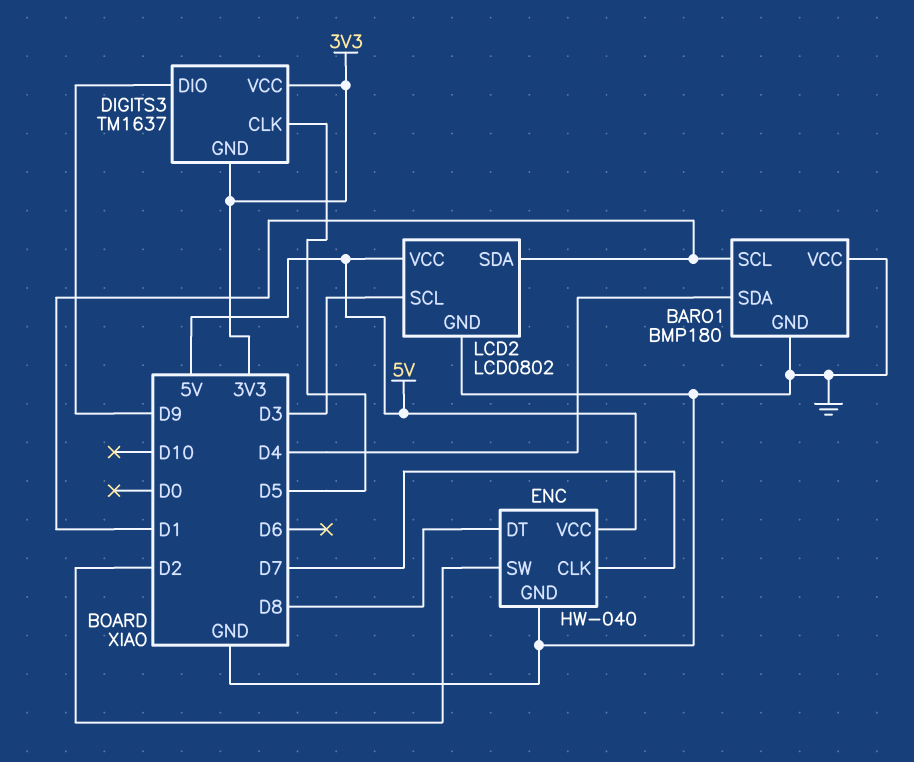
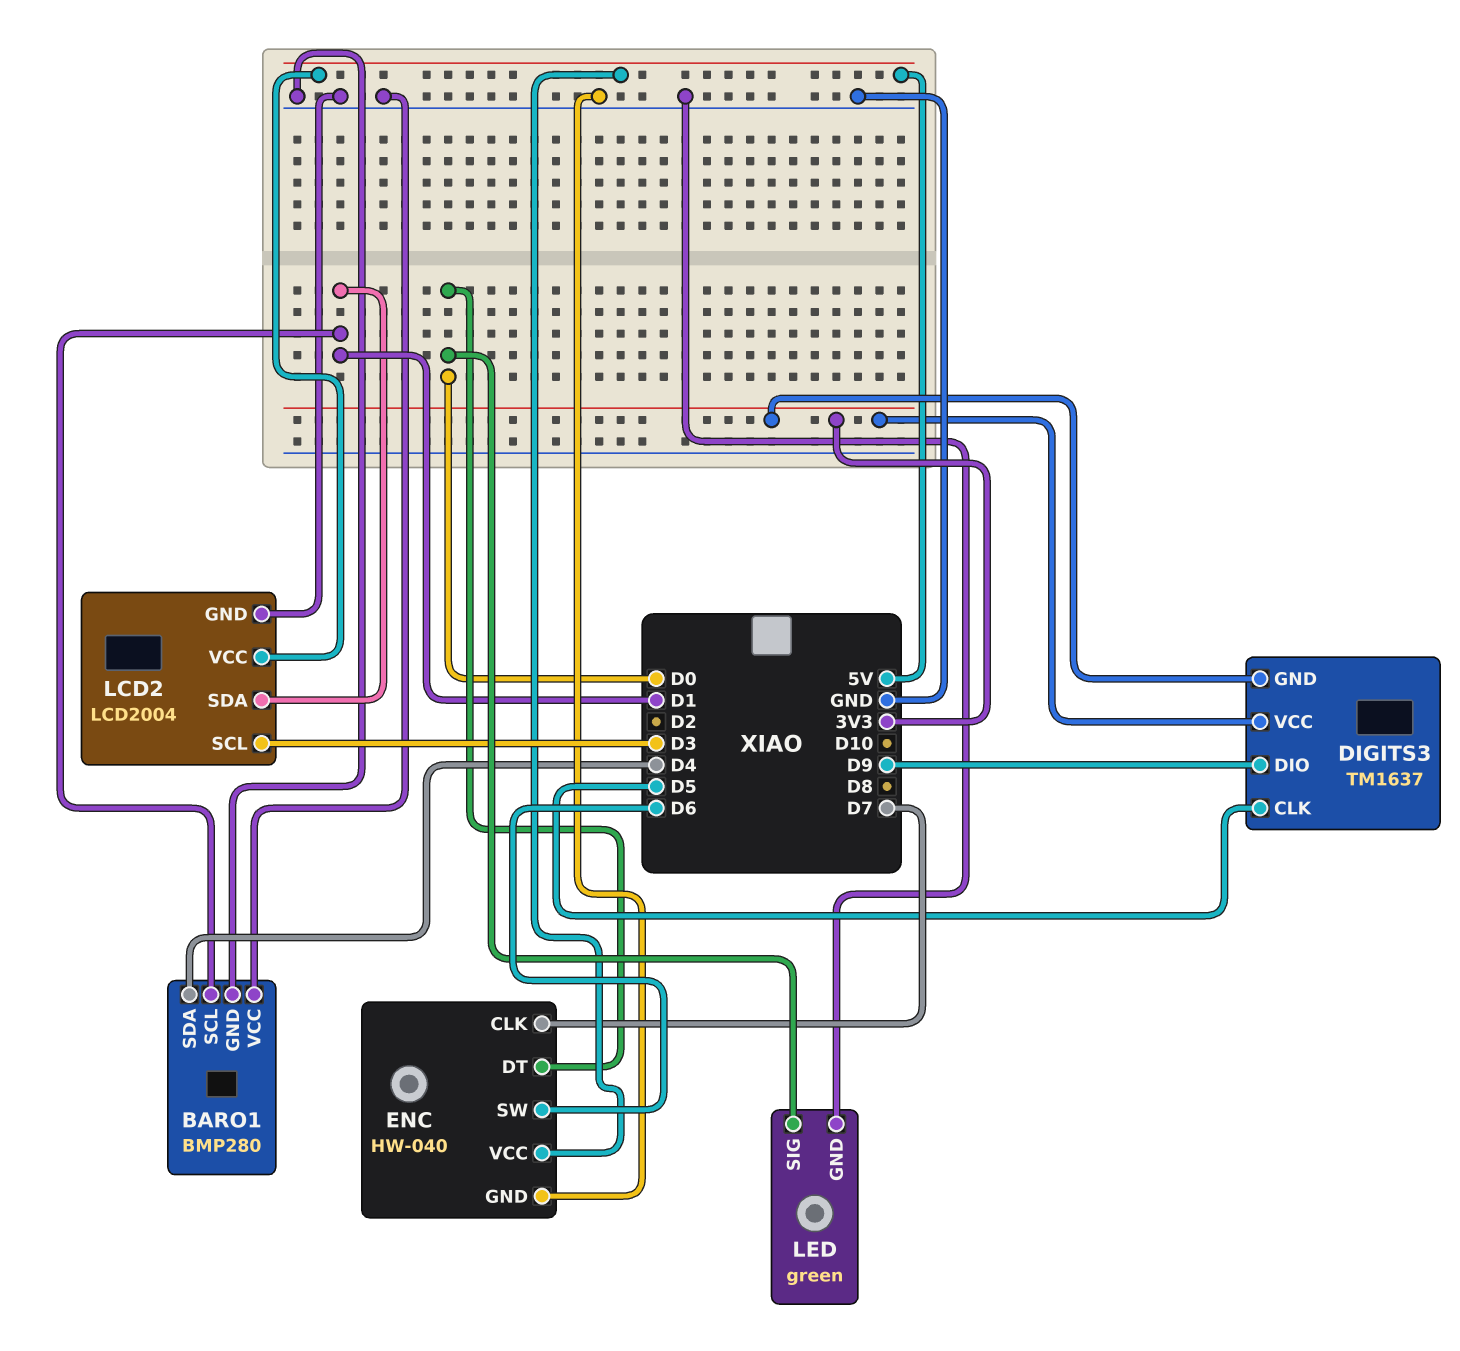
BARO1: BMP180 -> BMP280
ENC pin DT: D8 -> D0
ENC pin SW: D2 -> D6
LCD2: LCD0802 -> LCD2004
LED: none -> green
LED pin GND: none -> GND
LED pin SIG: none -> D0

